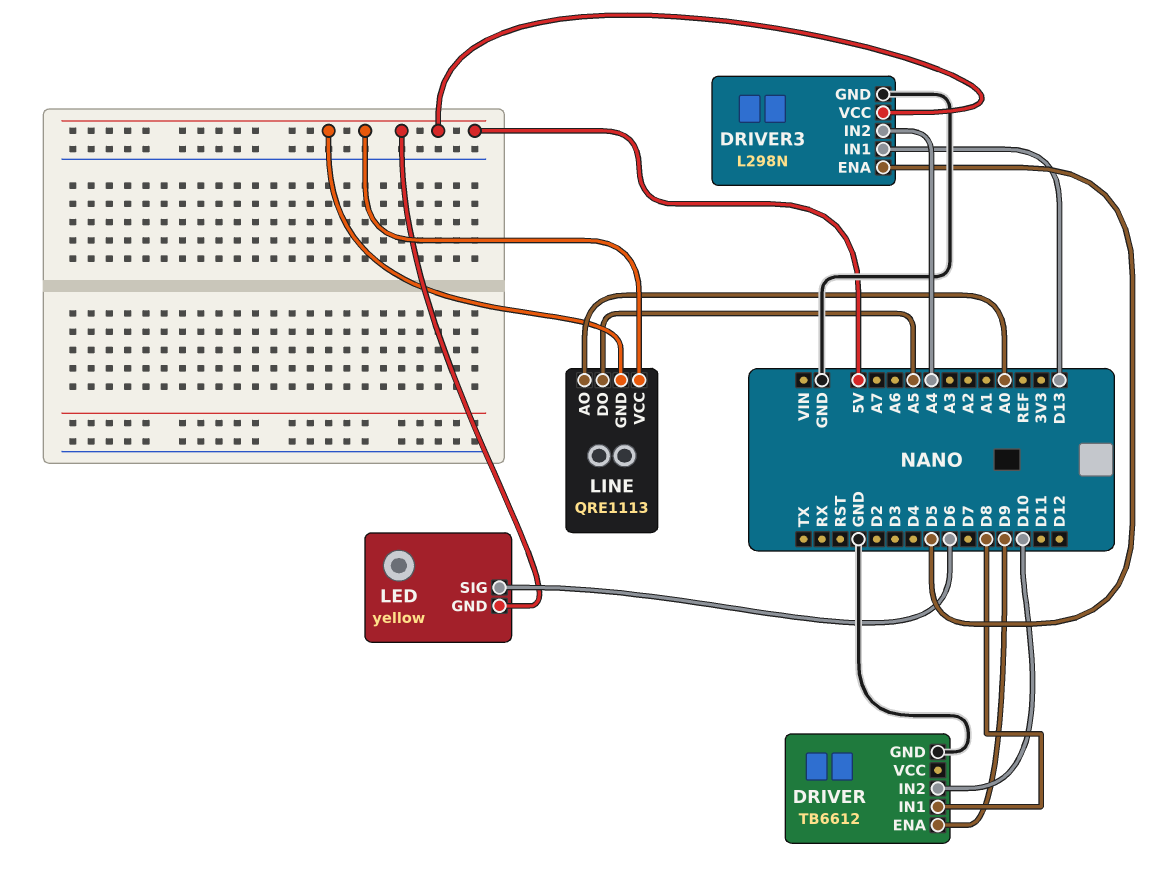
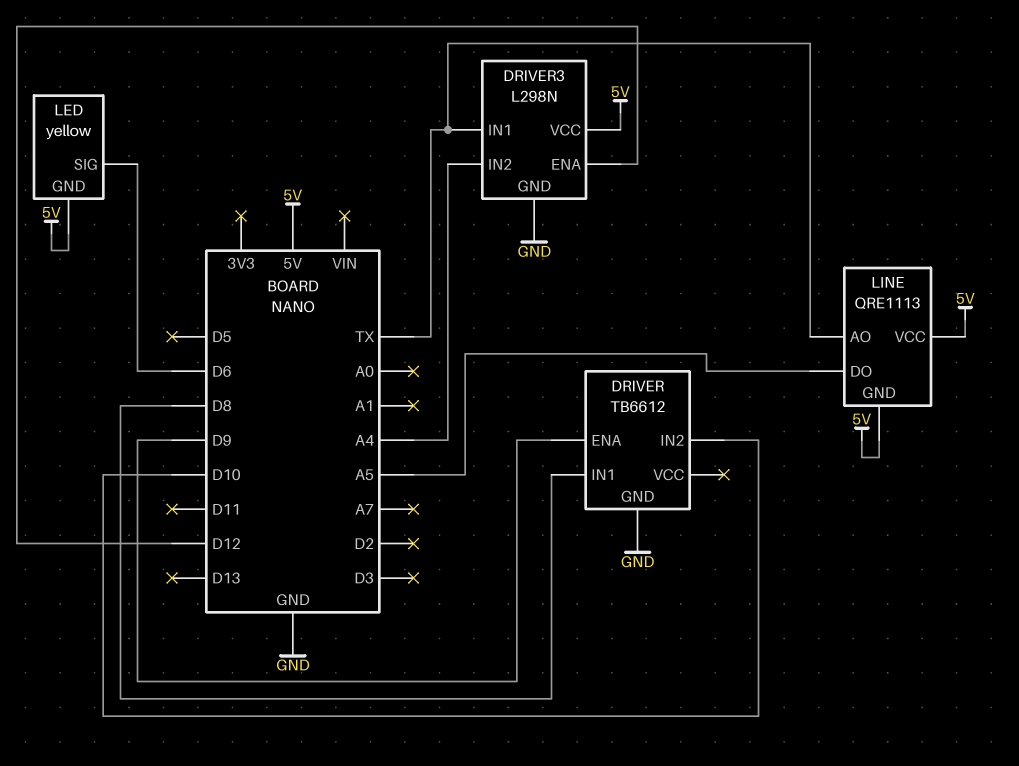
DRIVER3 pin ENA: D5 -> D12
DRIVER3 pin IN1: D13 -> TX
LINE pin AO: A0 -> TX

